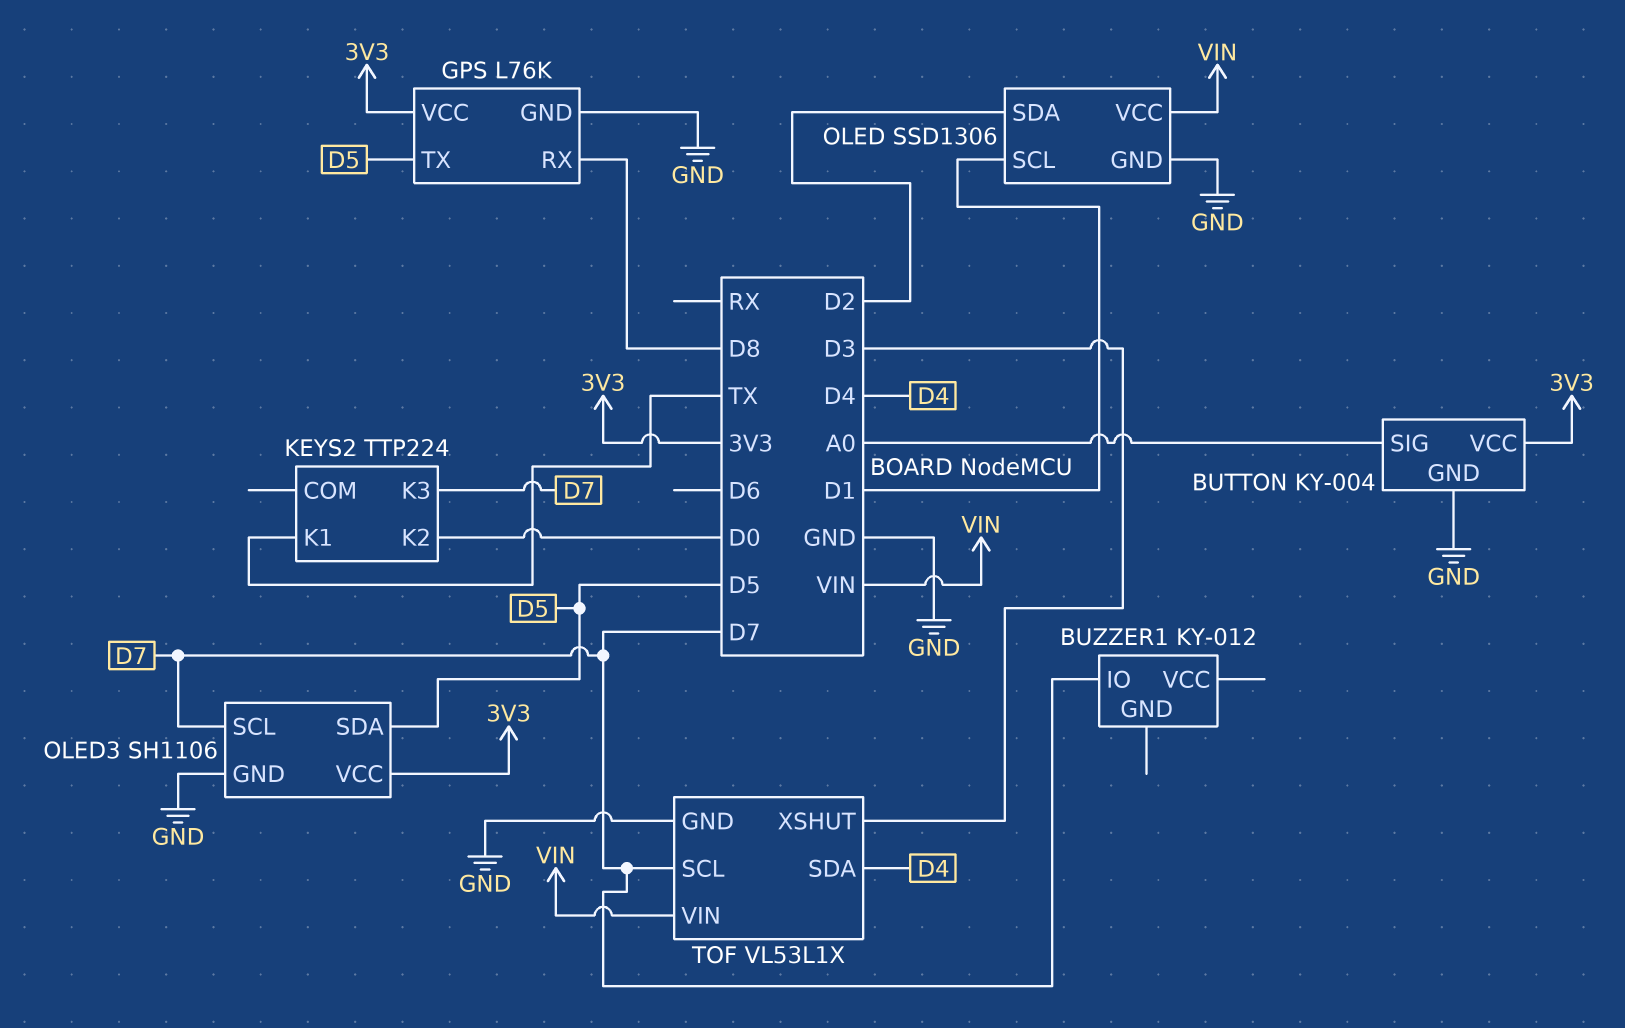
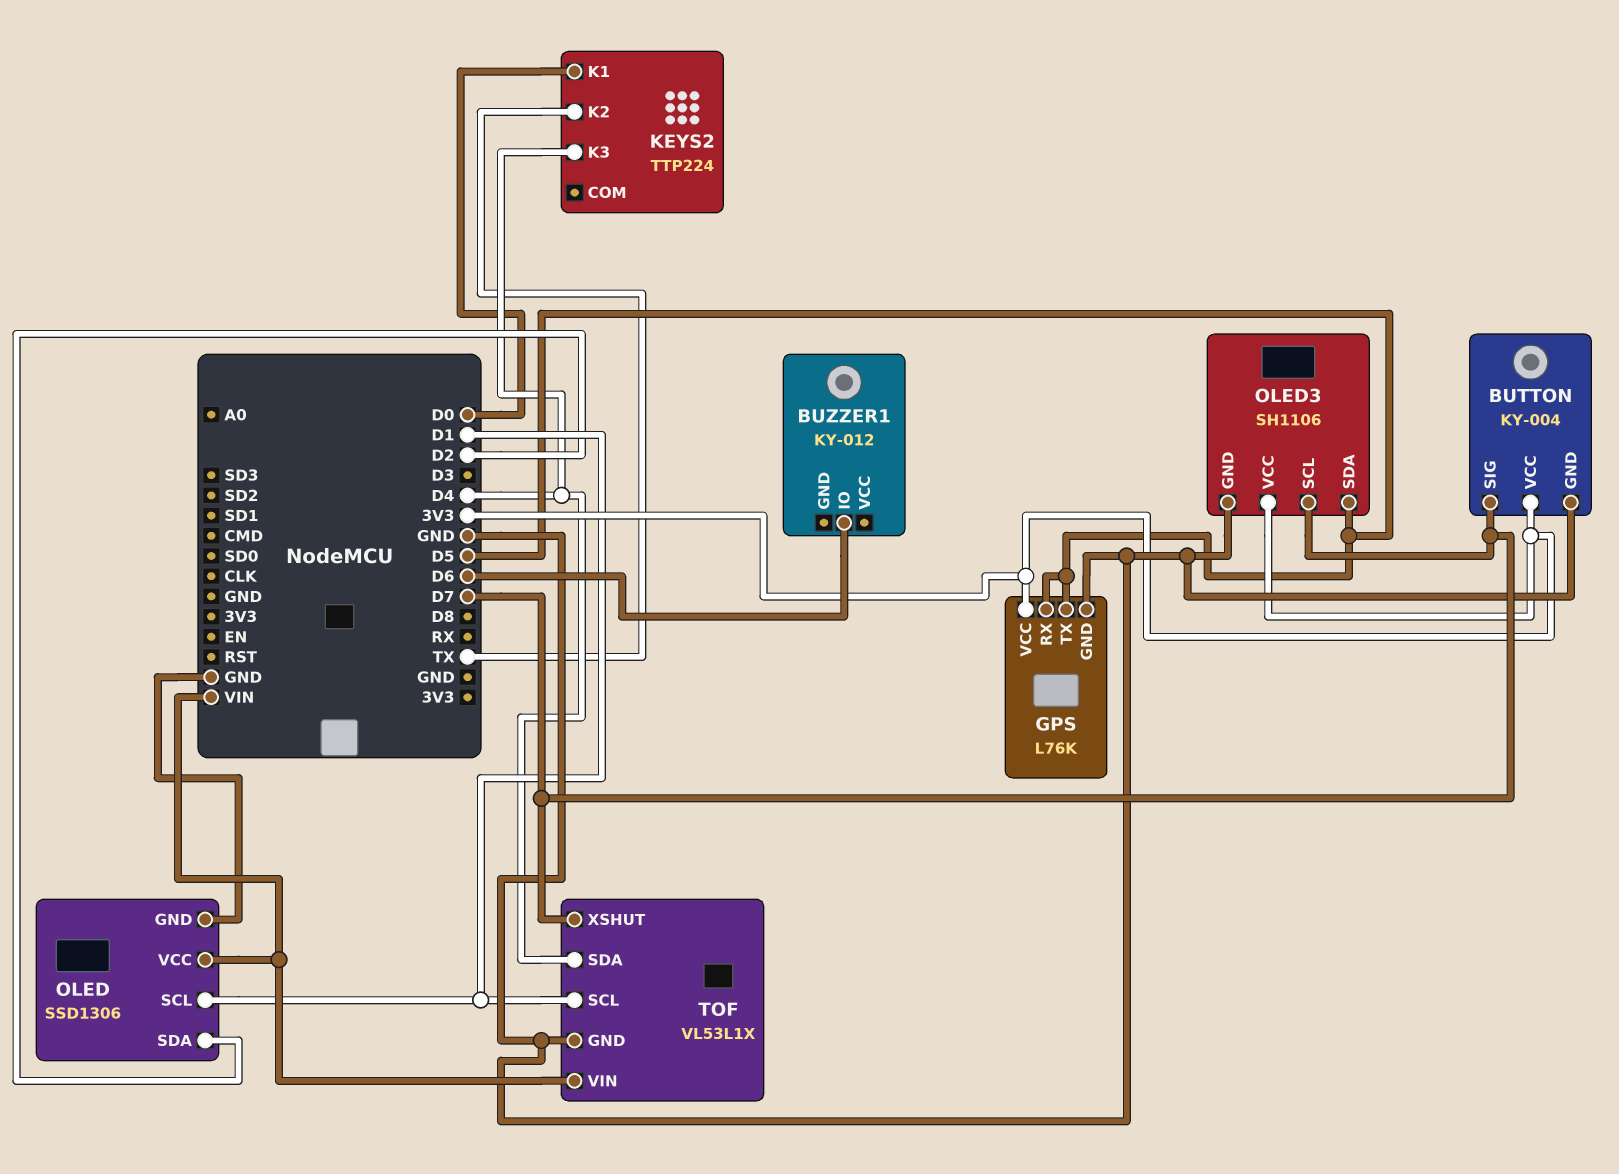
BUTTON pin SIG: A0 -> D7
BUZZER1 pin IO: D7 -> D6
GPS pin RX: D8 -> D5
KEYS2 pin K1: TX -> D0
KEYS2 pin K2: D0 -> TX
KEYS2 pin K3: D7 -> D4
TOF pin SCL: D7 -> D1
TOF pin XSHUT: D3 -> D7

